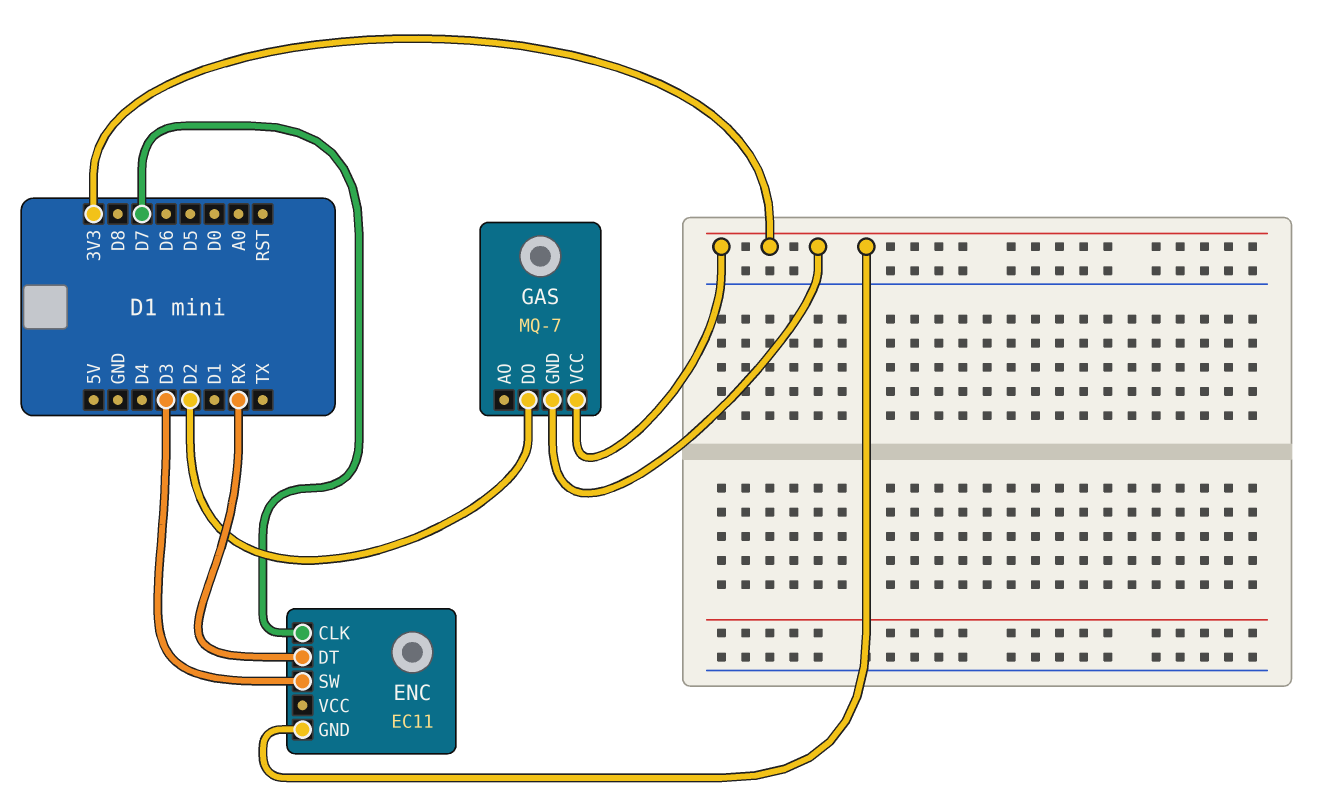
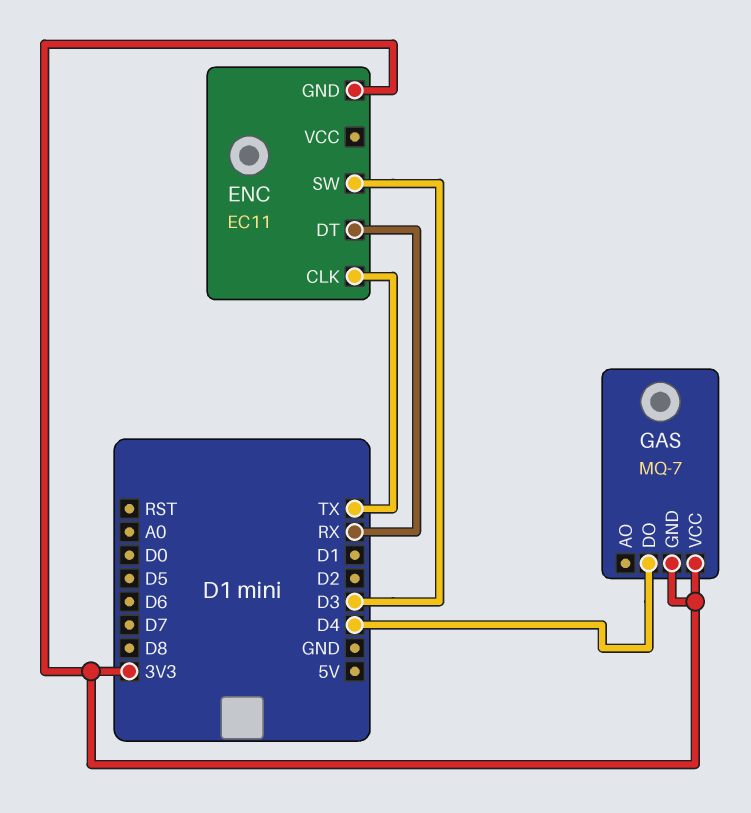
ENC pin CLK: D7 -> TX
GAS pin DO: D2 -> D4

